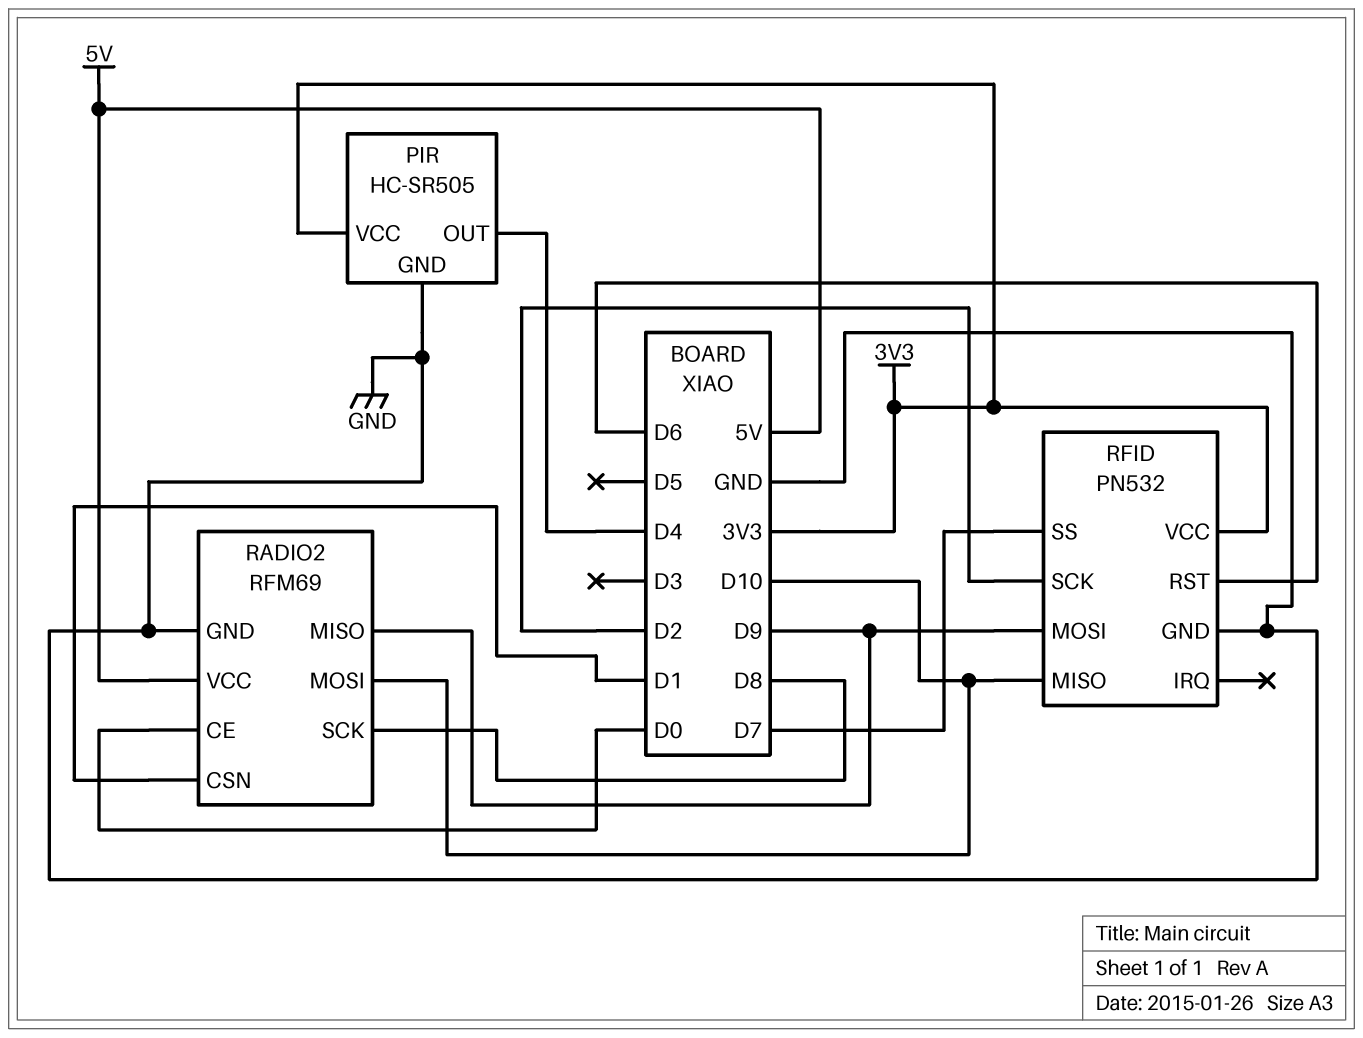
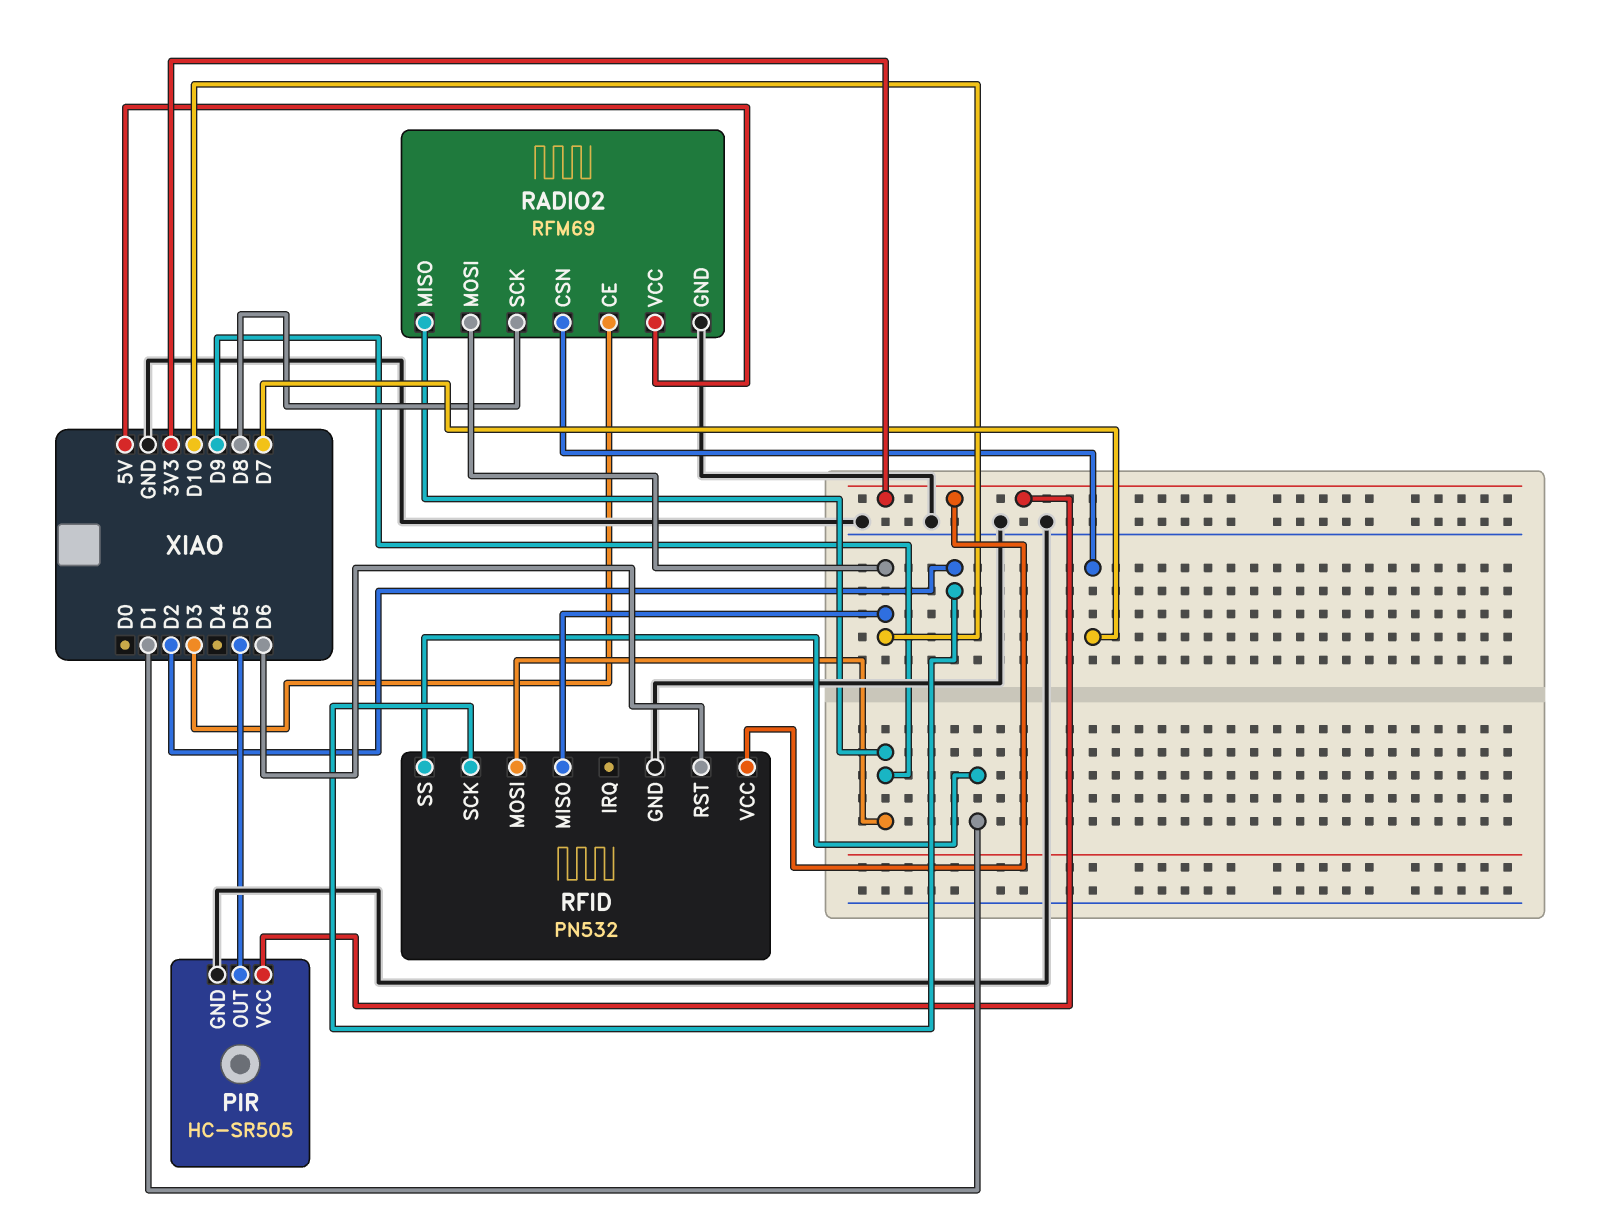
PIR pin OUT: D4 -> D5
RADIO2 pin CE: D0 -> D3
RADIO2 pin CSN: D1 -> D7
RFID pin SS: D7 -> D1

